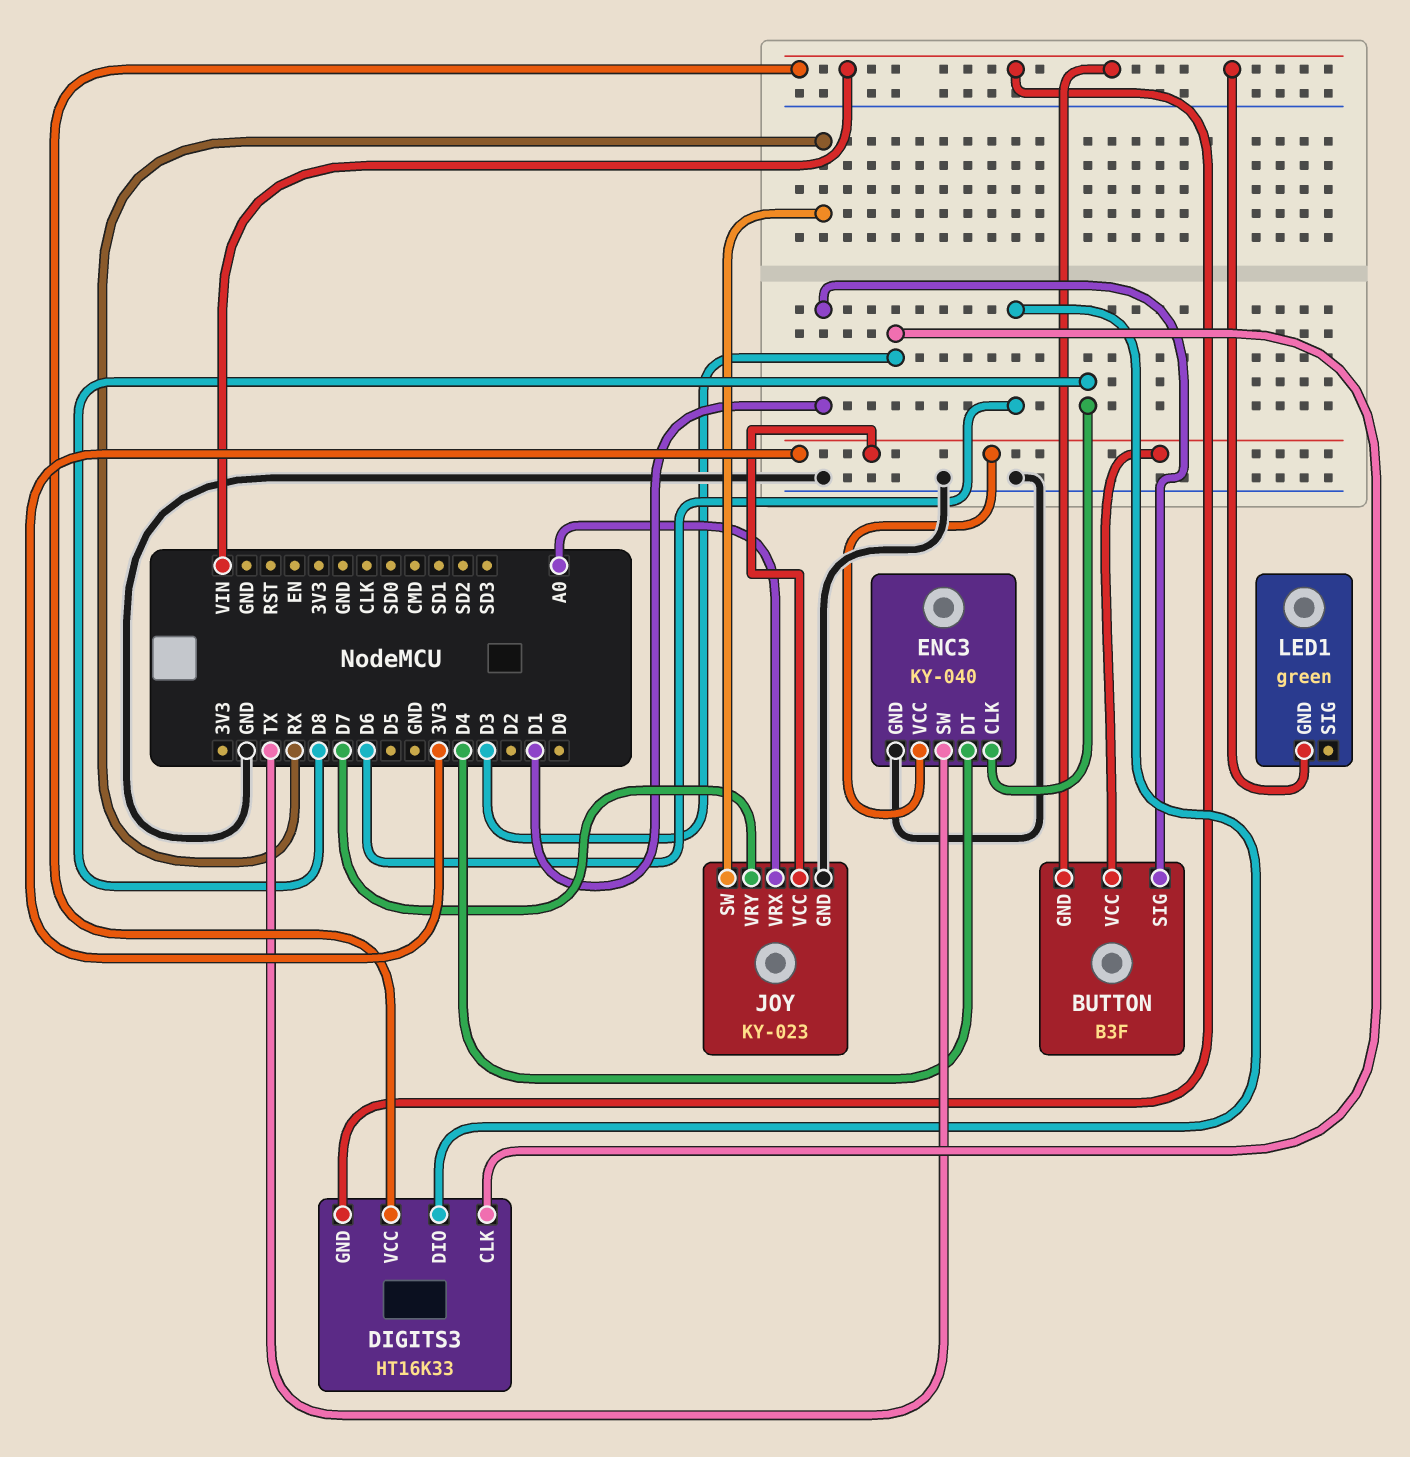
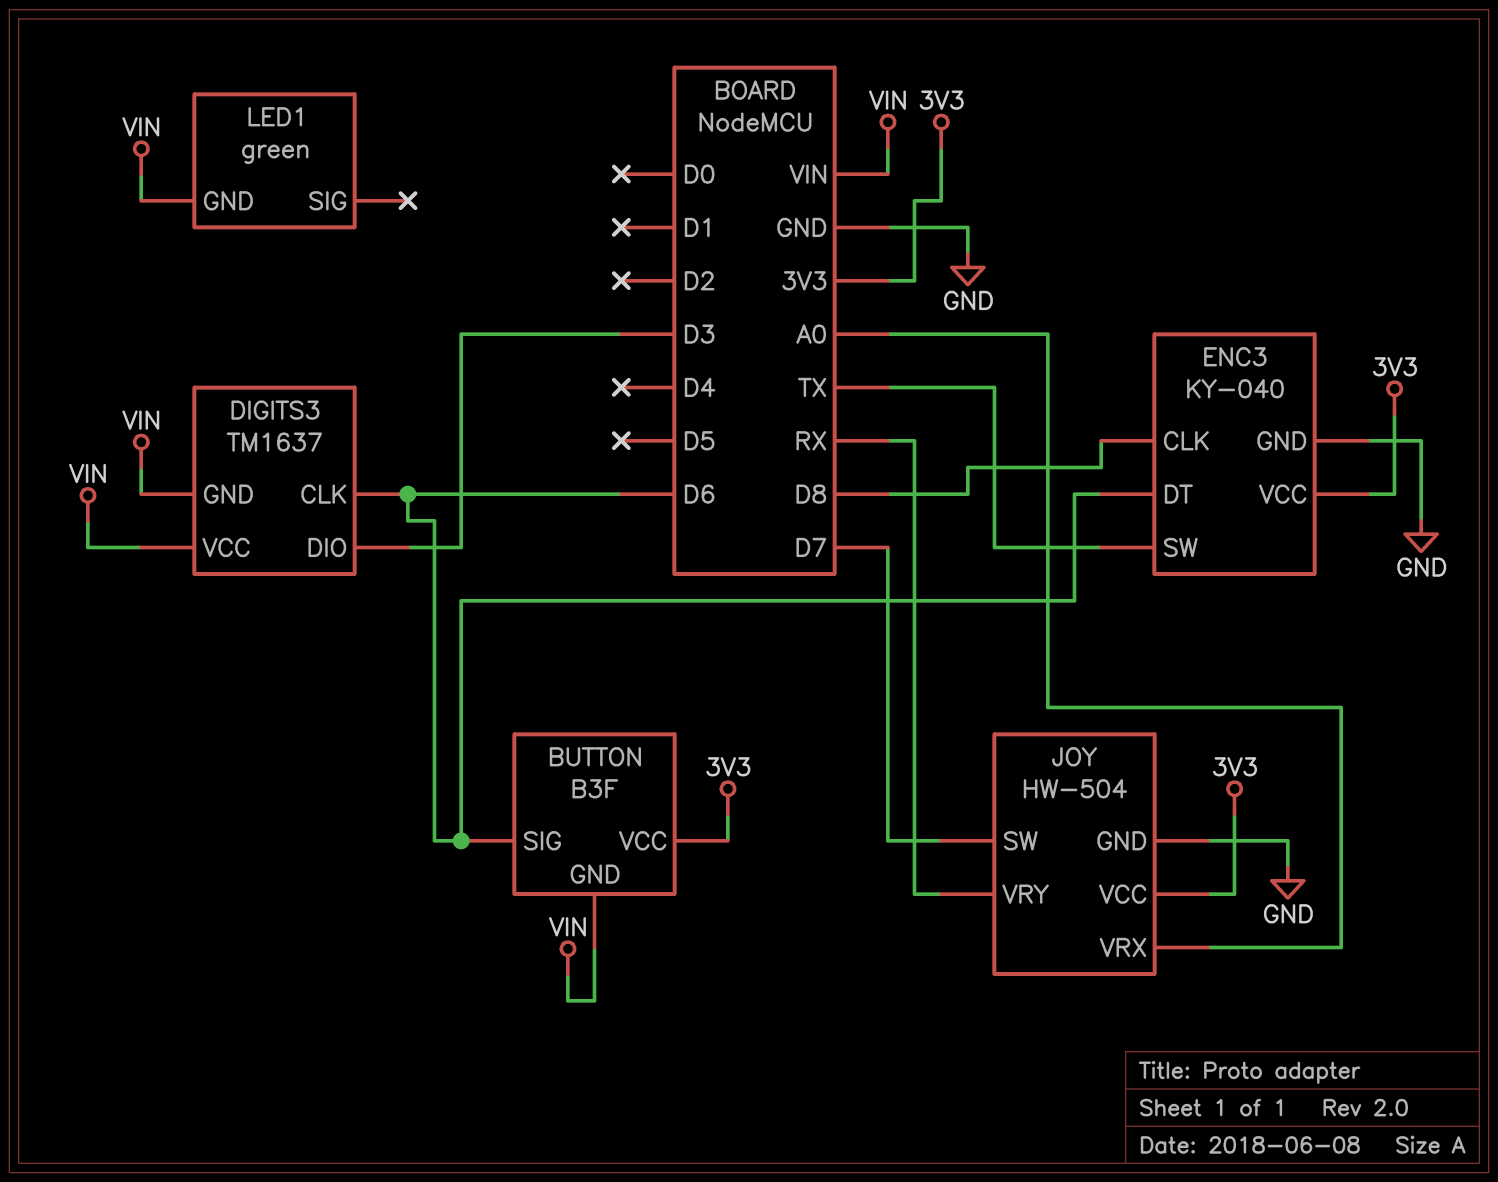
BUTTON pin SIG: D1 -> D6
DIGITS3: HT16K33 -> TM1637
DIGITS3 pin CLK: D3 -> D6
DIGITS3 pin DIO: D6 -> D3
ENC3 pin DT: D4 -> D6
JOY: KY-023 -> HW-504
JOY pin SW: RX -> D7
JOY pin VRY: D7 -> RX

